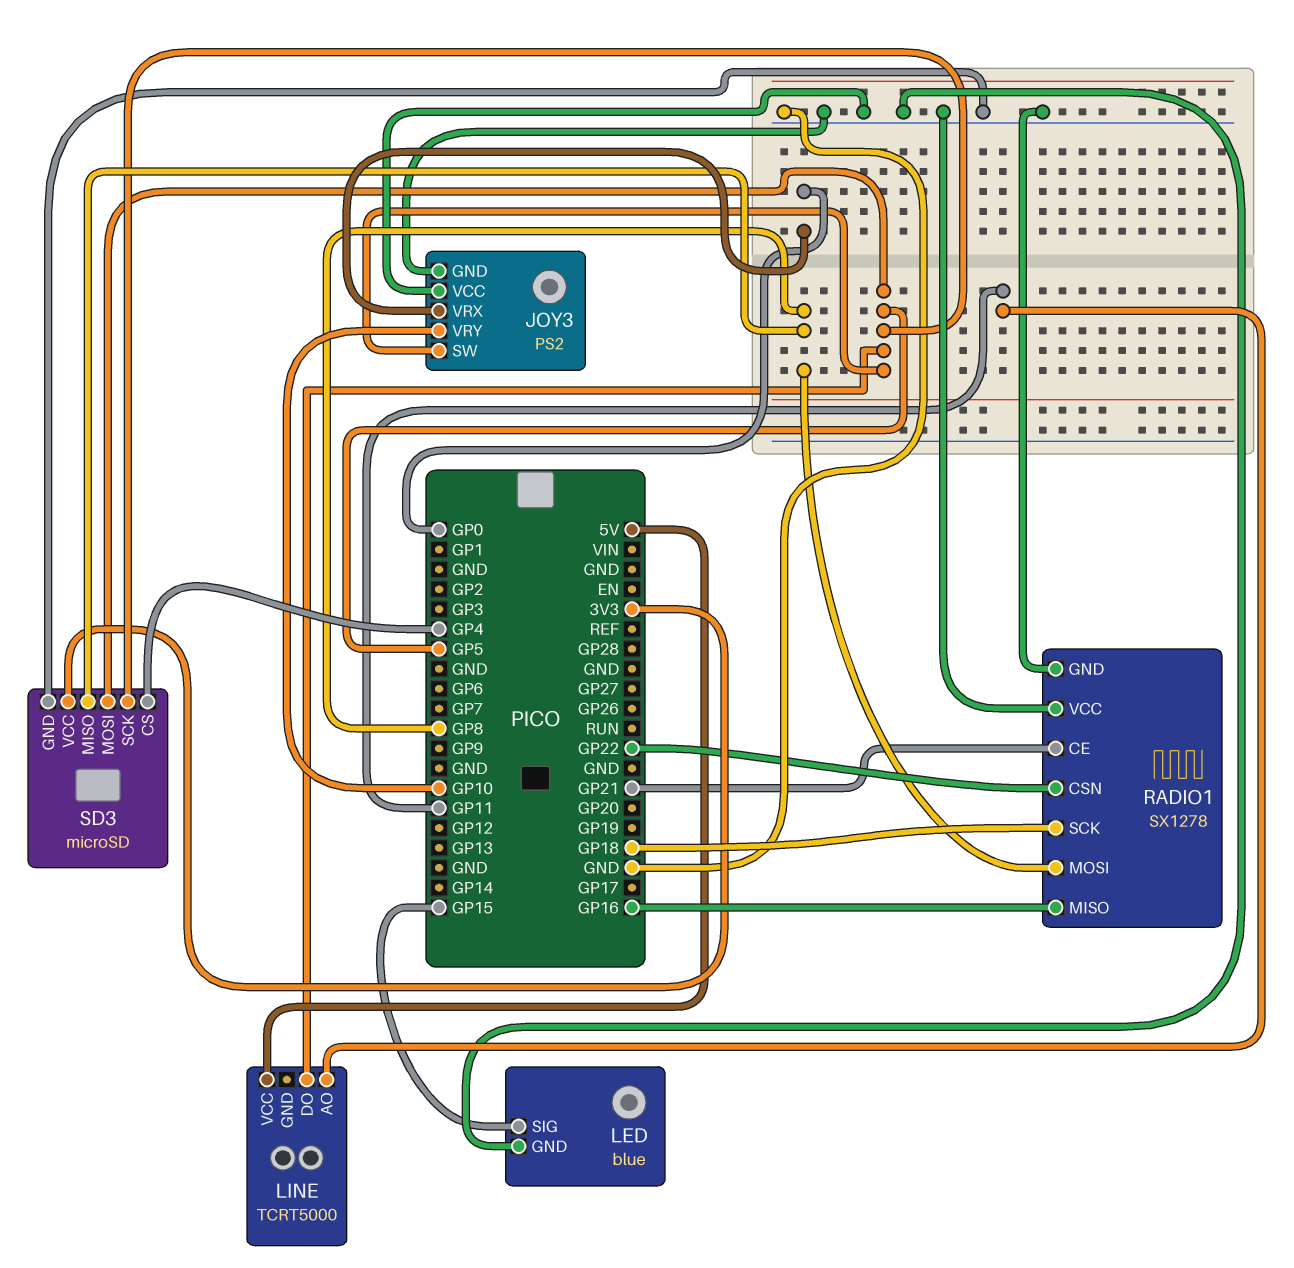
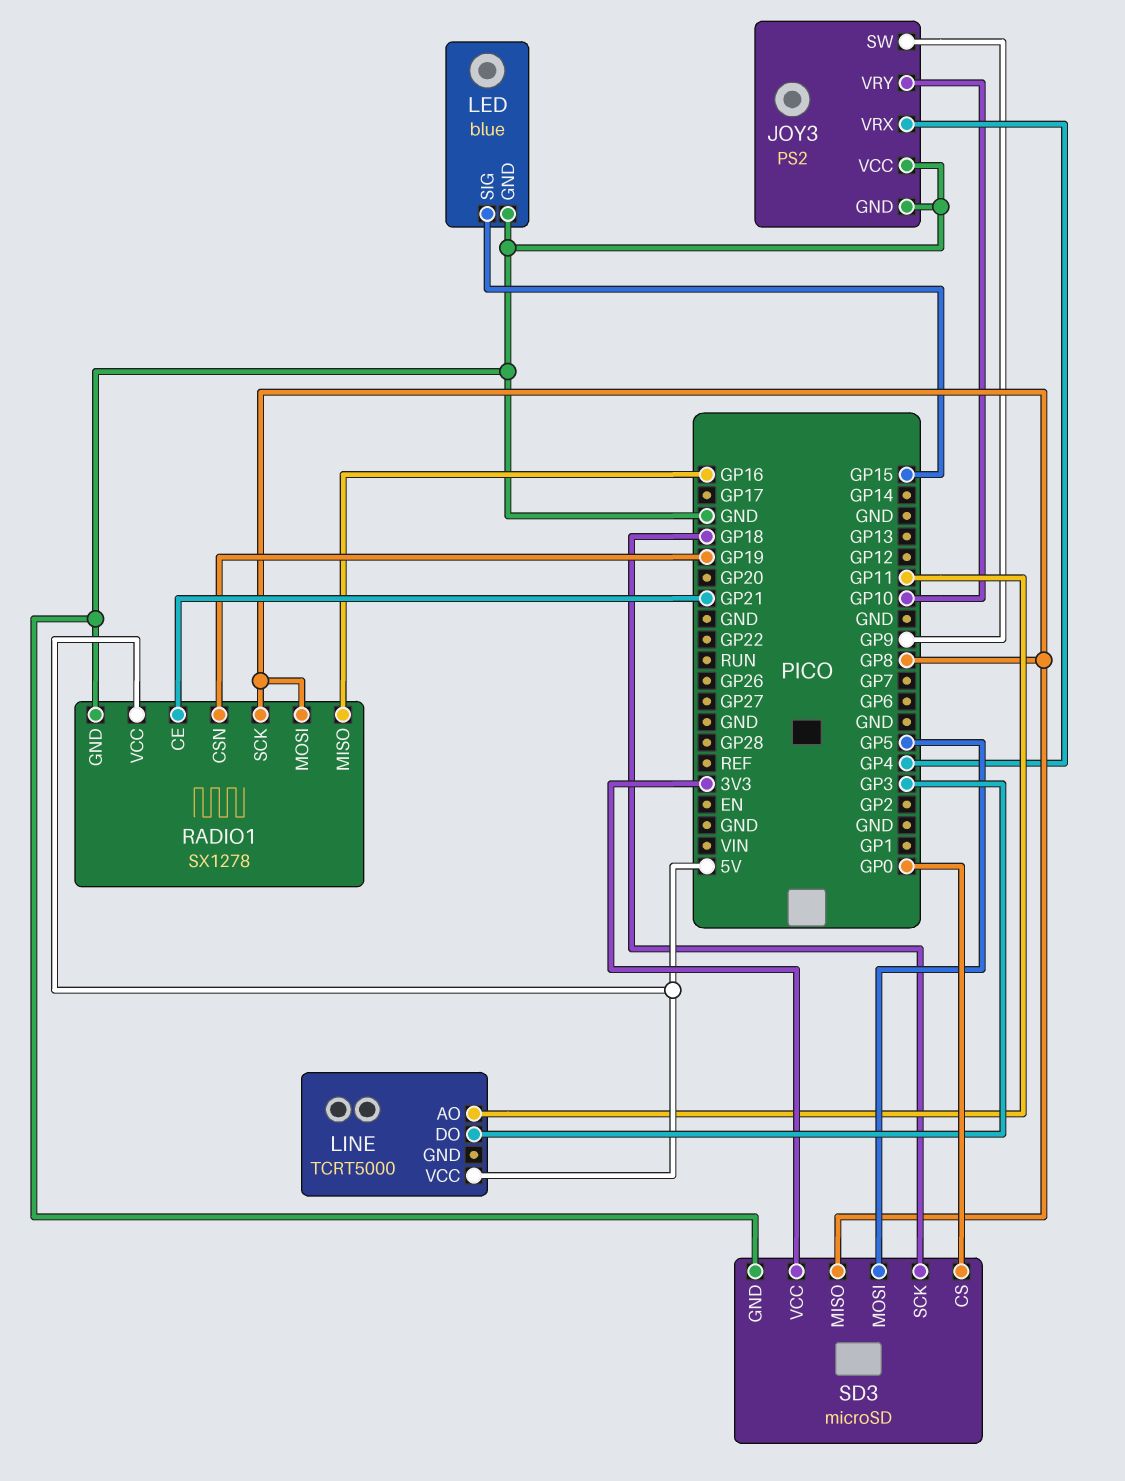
JOY3 pin SW: GP5 -> GP9
JOY3 pin VRX: GP0 -> GP4
LINE pin DO: GP5 -> GP3
RADIO1 pin CSN: GP22 -> GP19
RADIO1 pin SCK: GP18 -> GP8
RADIO1 pin VCC: GND -> 5V
SD3 pin CS: GP4 -> GP0
SD3 pin SCK: GP5 -> GP18

